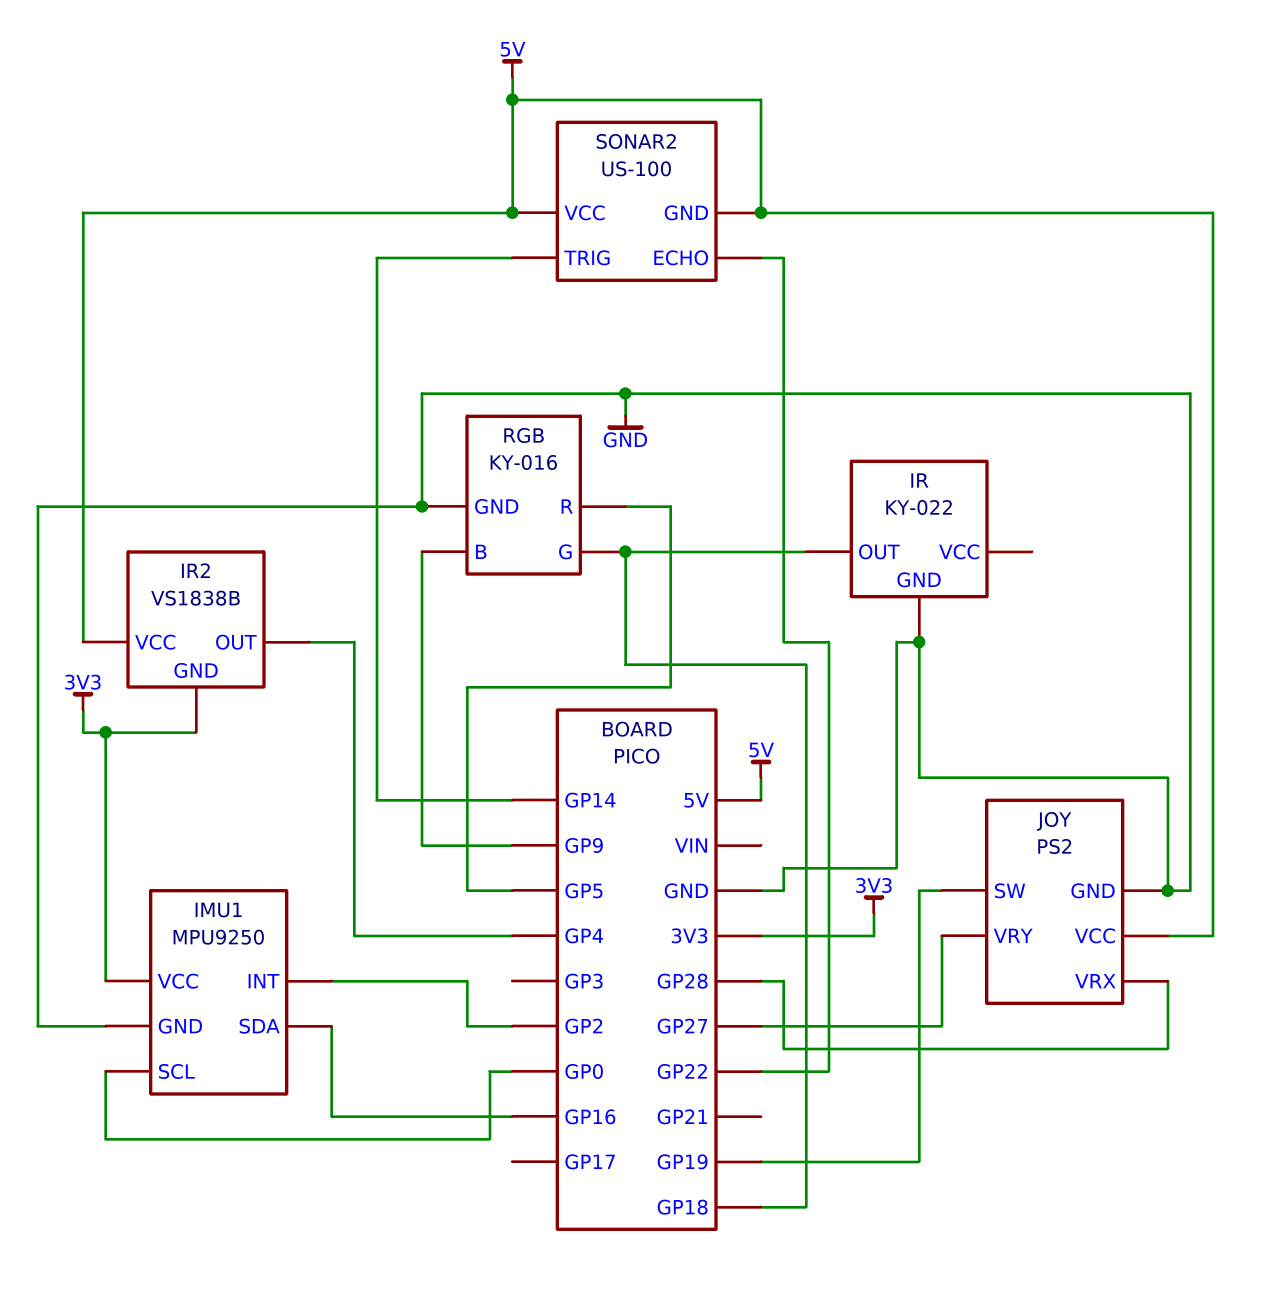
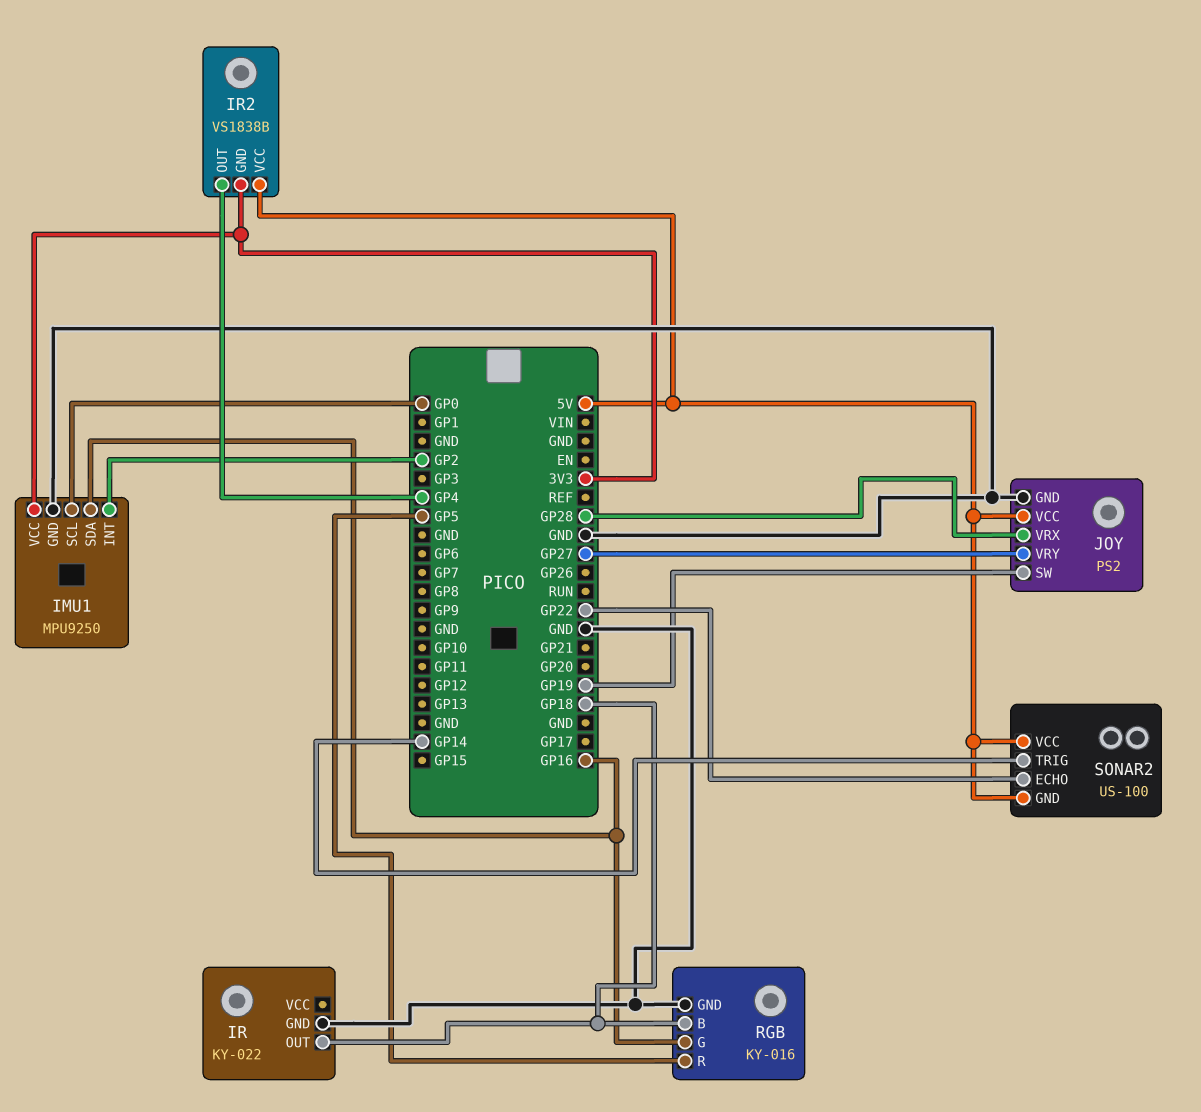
RGB pin B: GP9 -> GP18
RGB pin G: GP18 -> GP16

